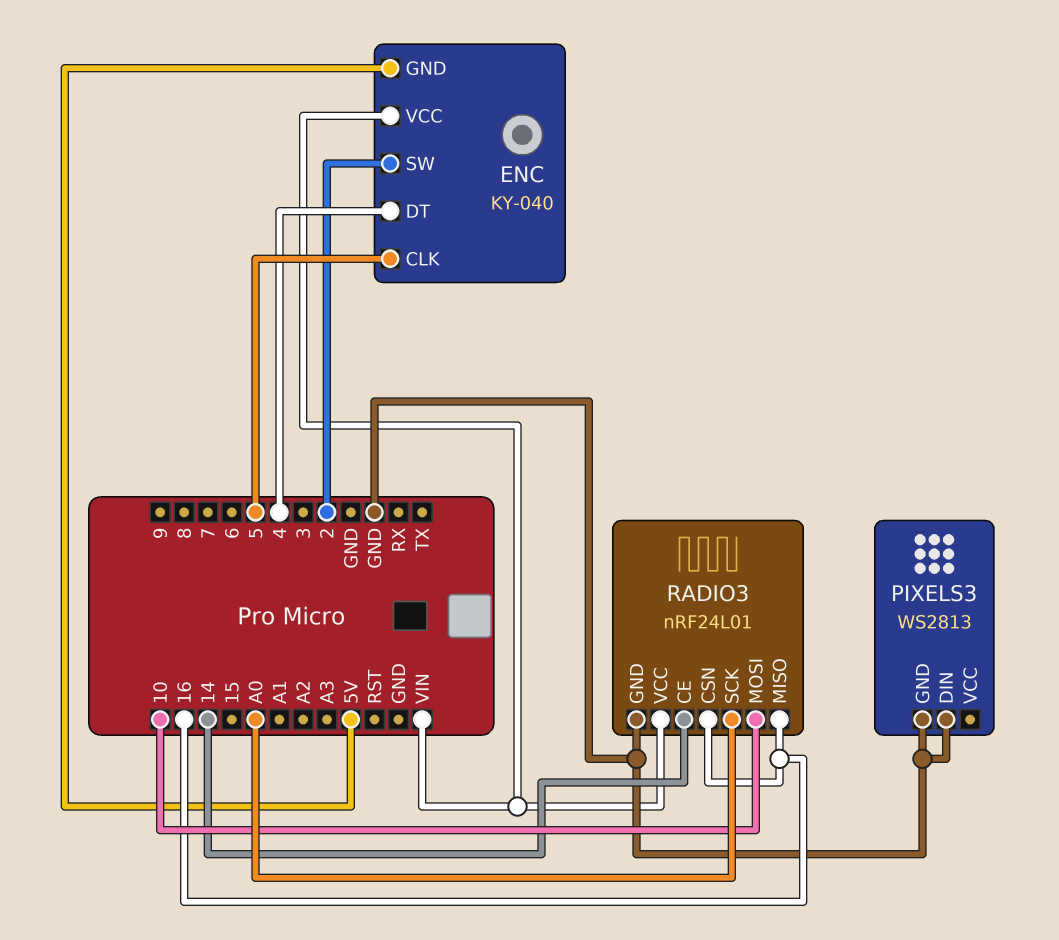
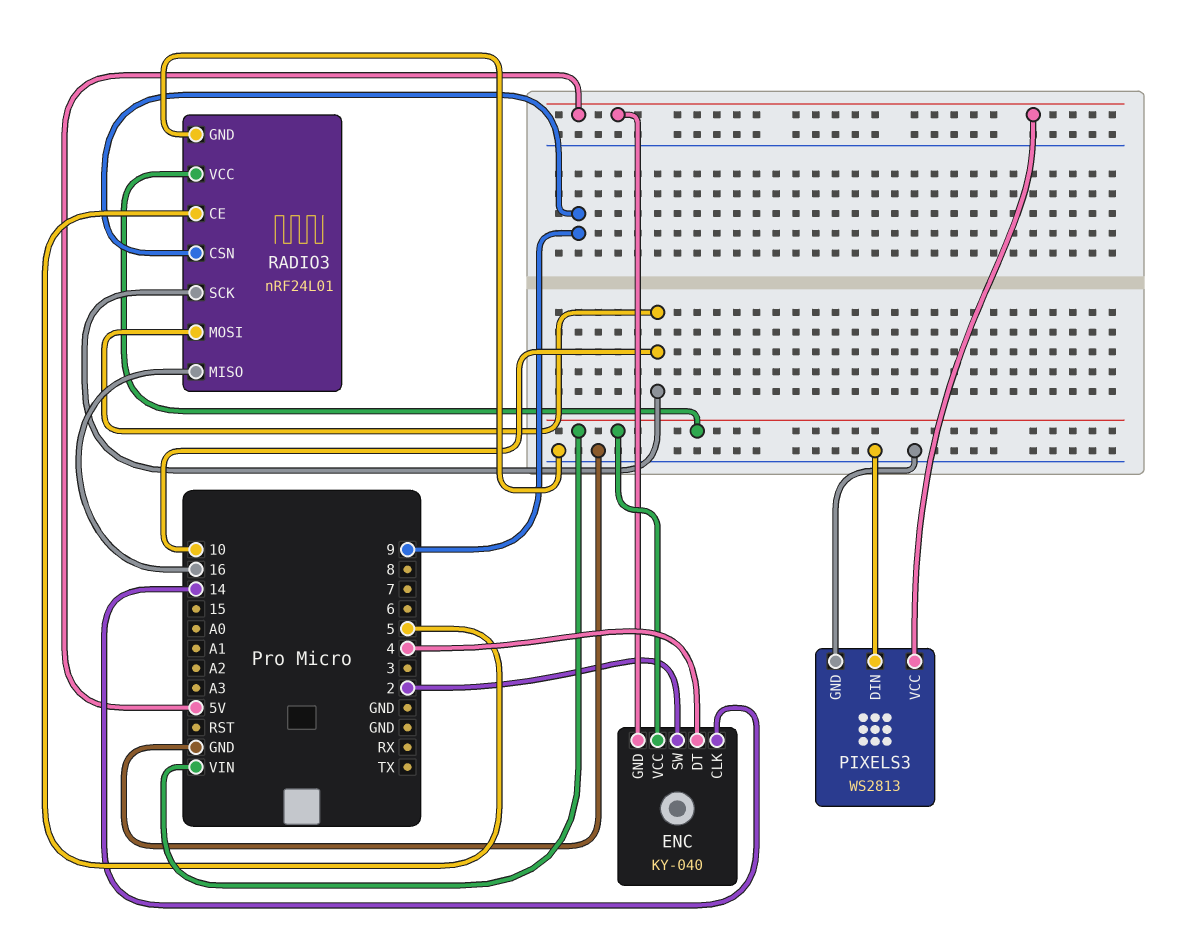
ENC pin CLK: 5 -> 14
PIXELS3 pin VCC: none -> 5V
RADIO3 pin CE: 14 -> 5
RADIO3 pin CSN: 16 -> 9
RADIO3 pin SCK: A0 -> 10

